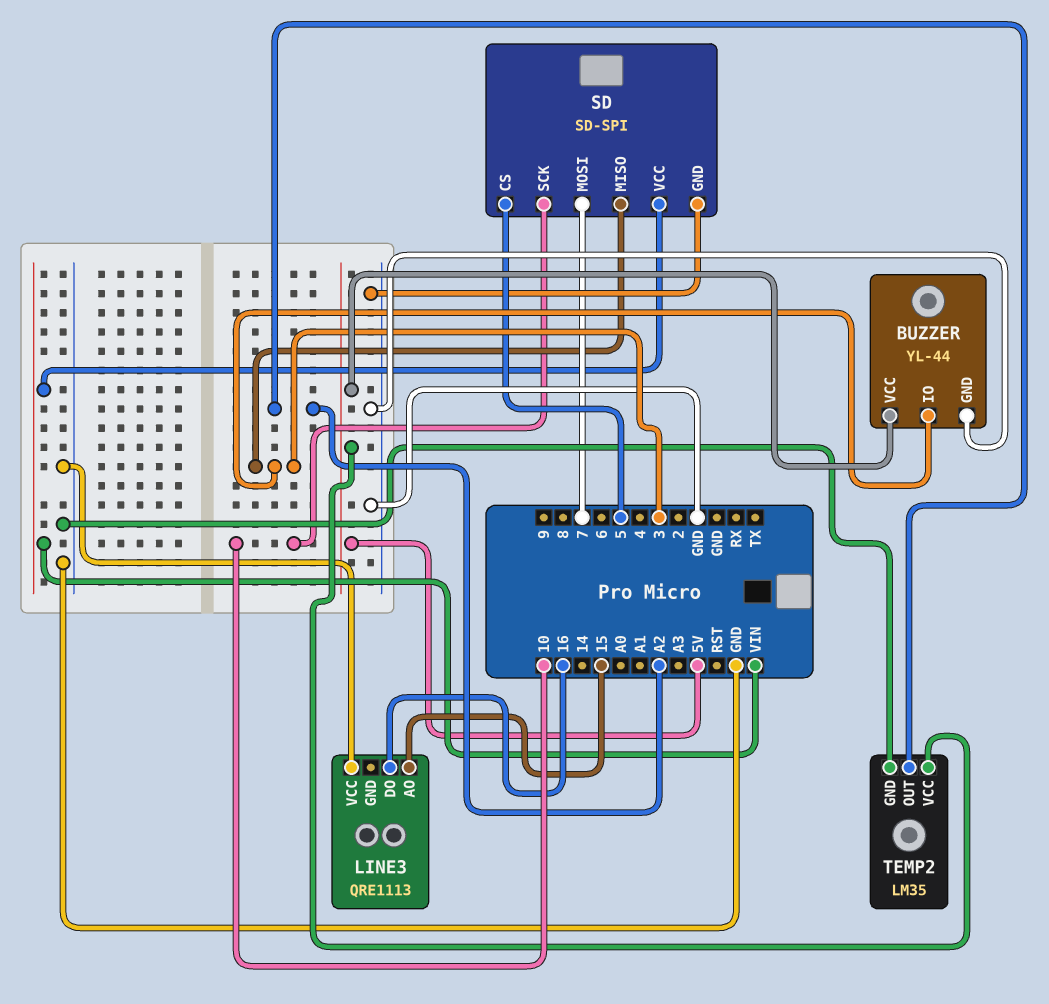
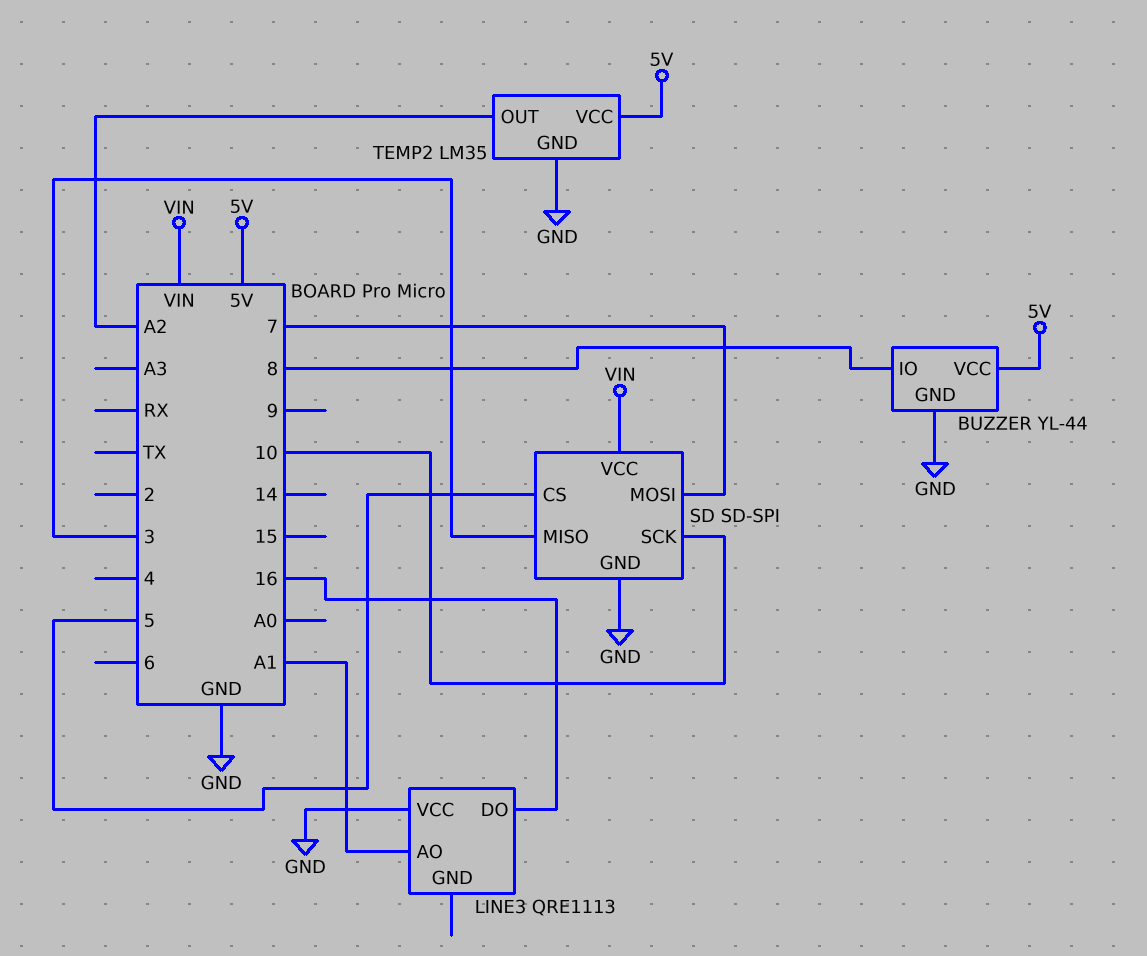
BUZZER pin IO: 3 -> 8
LINE3 pin AO: 15 -> A1

